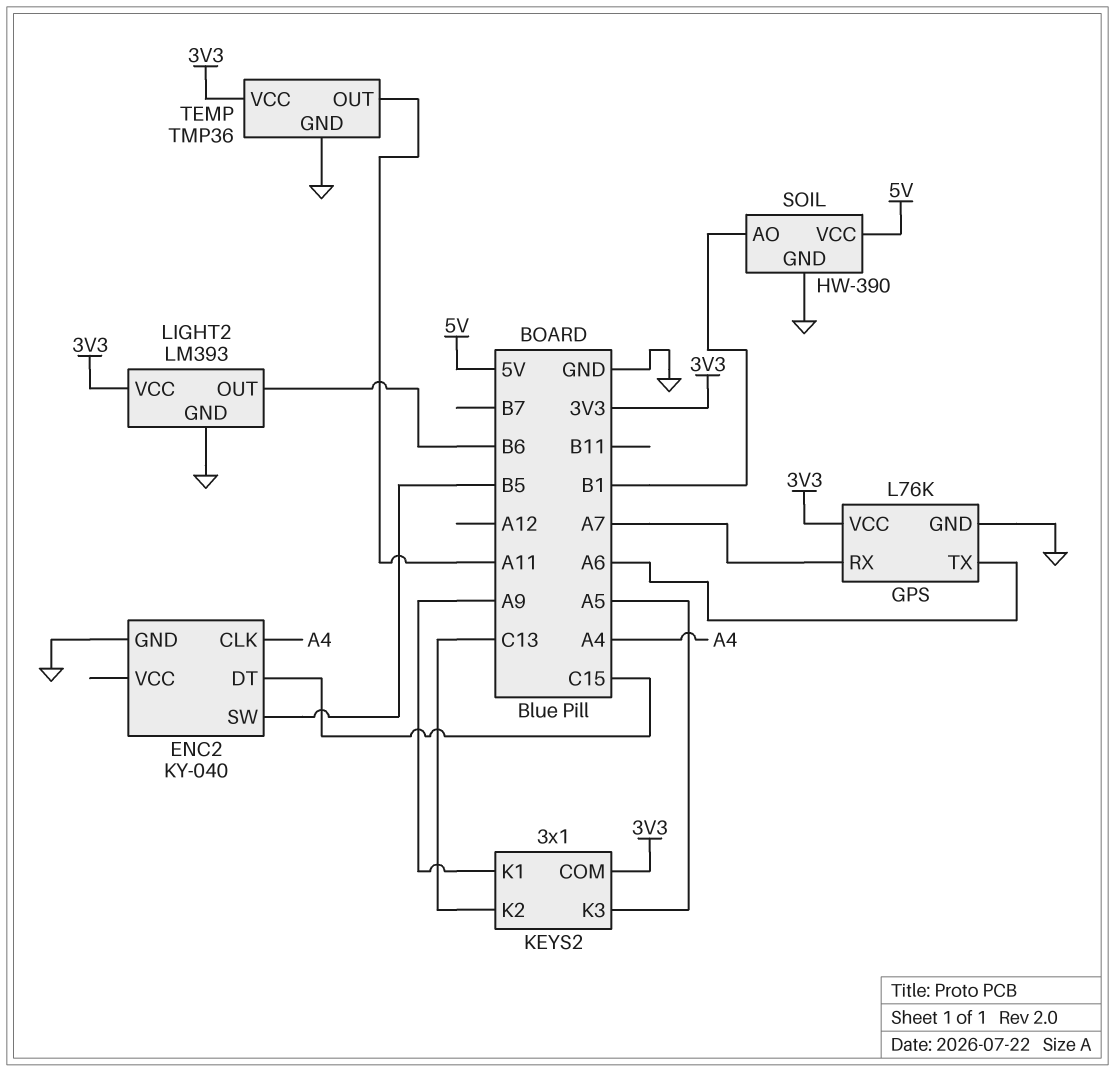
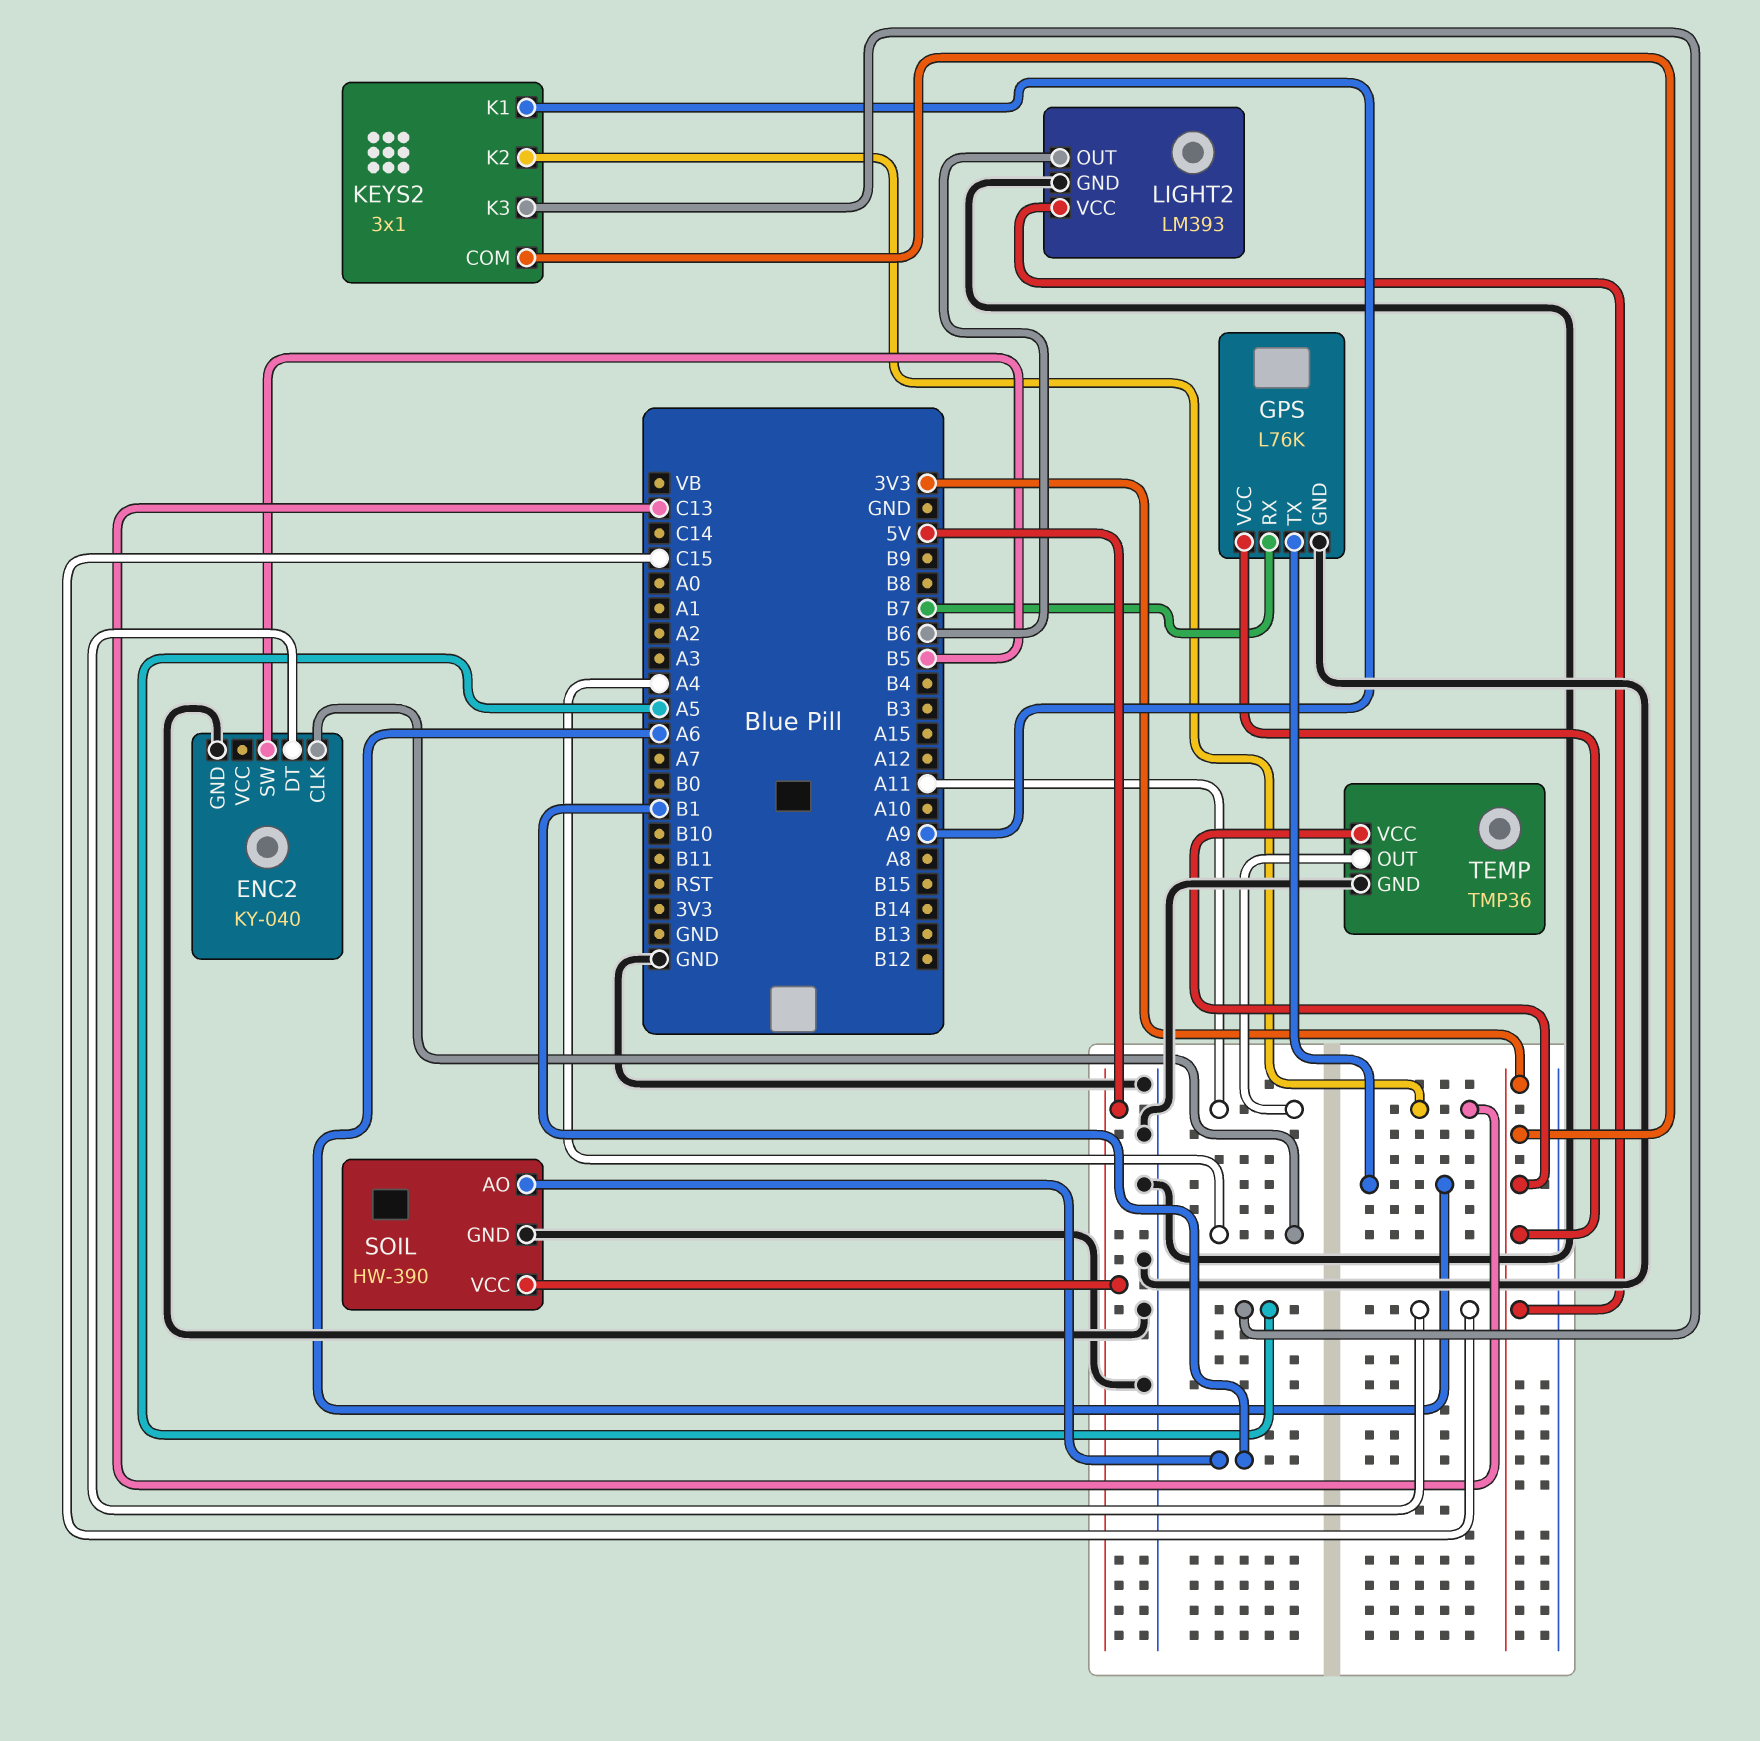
GPS pin RX: A7 -> B7

